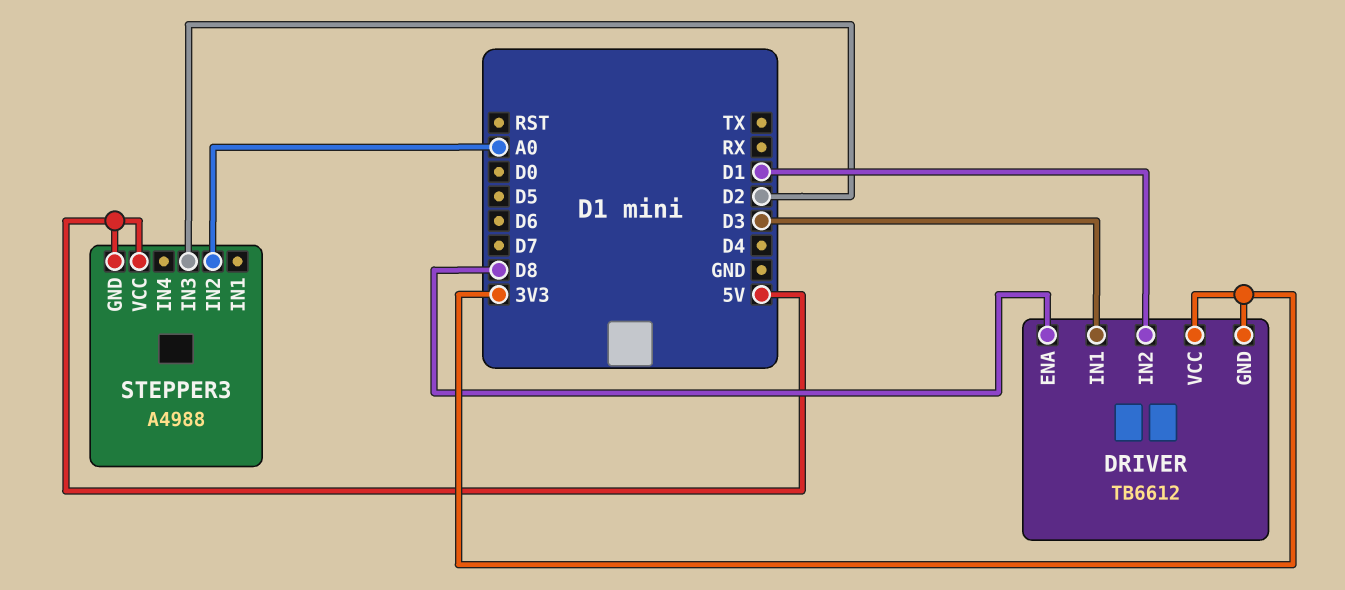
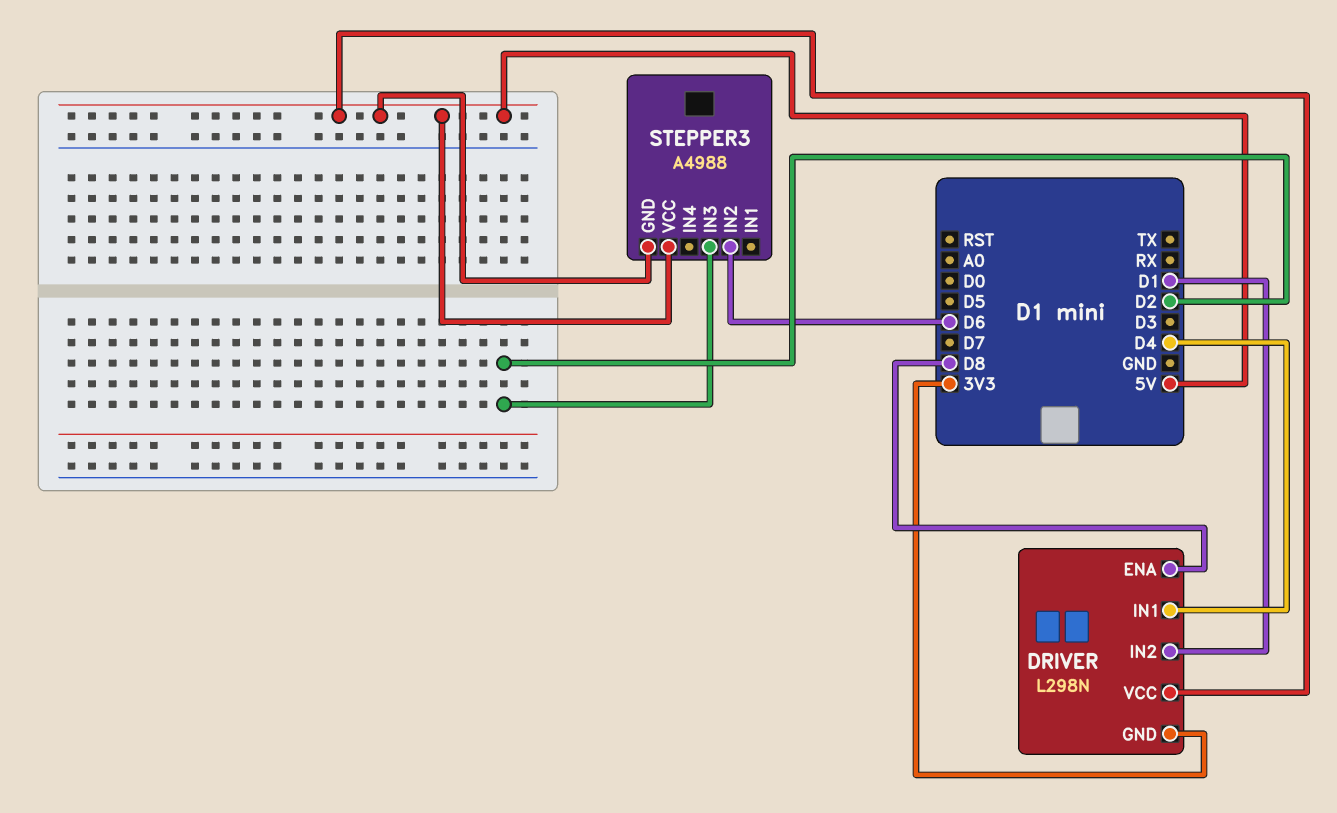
DRIVER: TB6612 -> L298N
DRIVER pin IN1: D3 -> D4
DRIVER pin VCC: 3V3 -> 5V
STEPPER3 pin IN2: A0 -> D6

